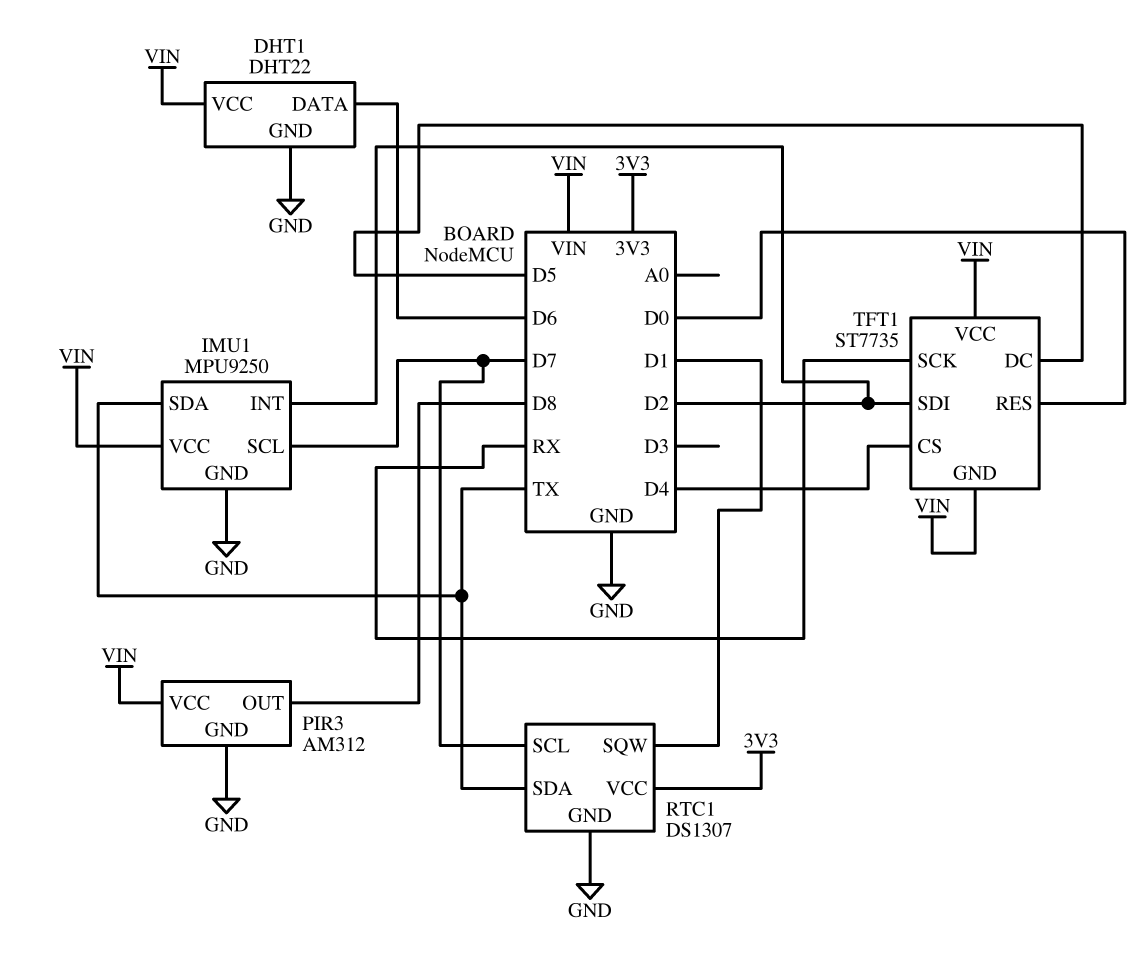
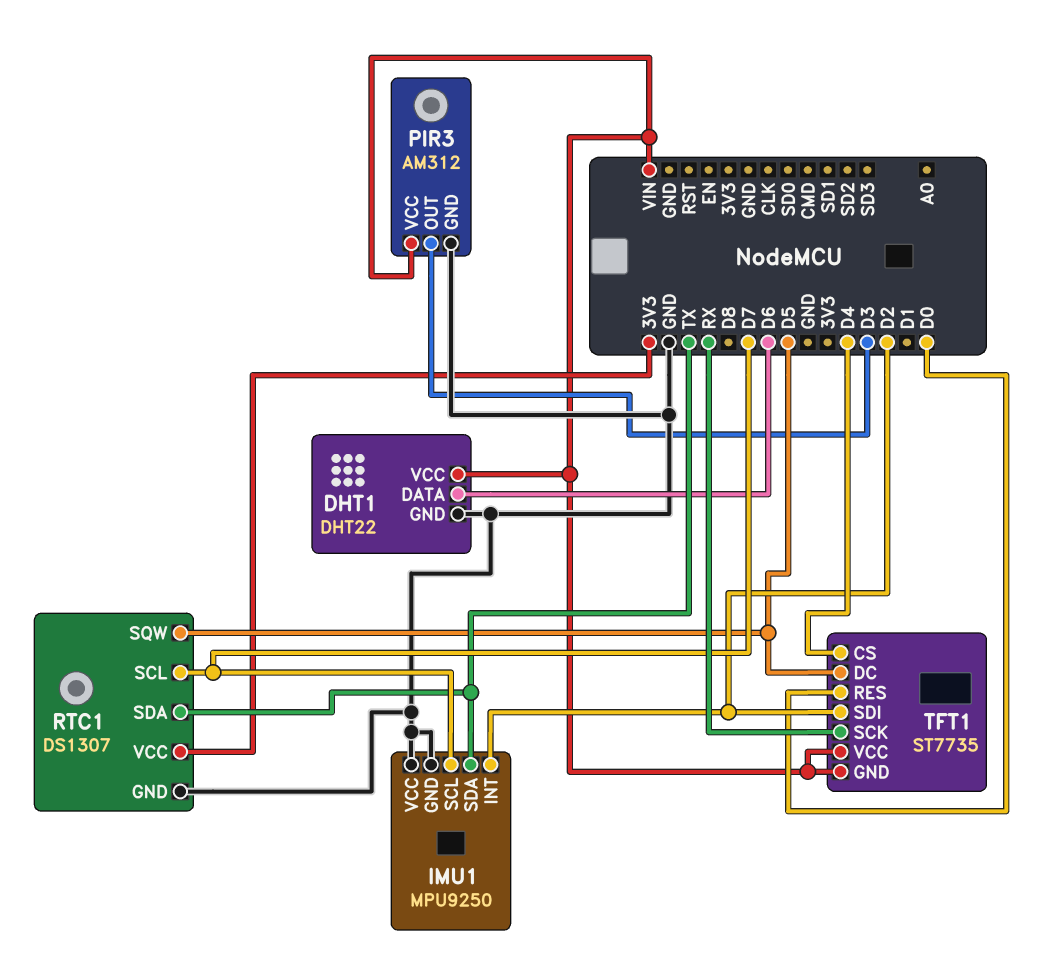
IMU1 pin VCC: VIN -> GND
PIR3 pin OUT: D8 -> D3
RTC1 pin SQW: D1 -> D5

